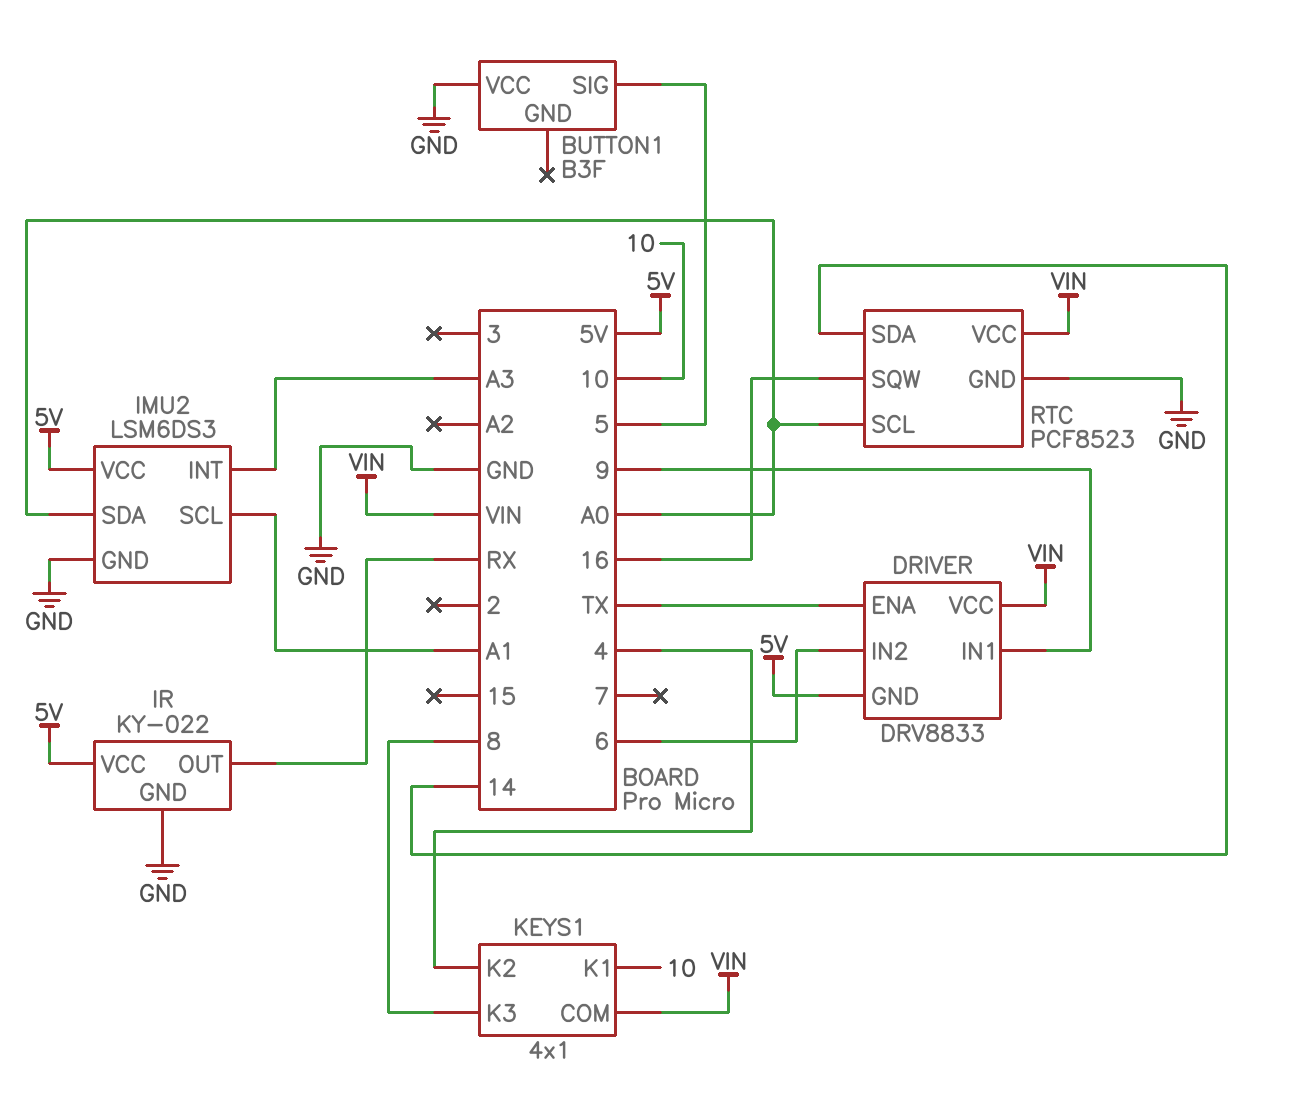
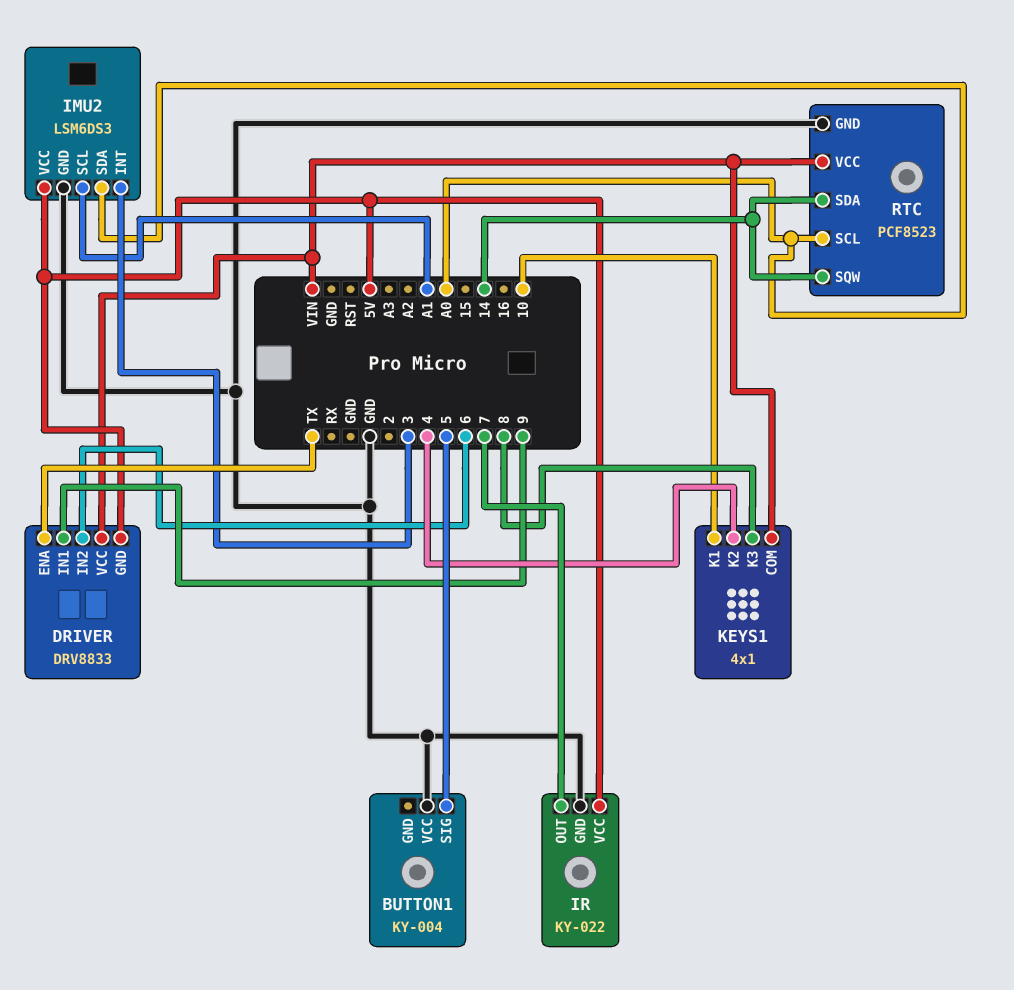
BUTTON1: B3F -> KY-004
IMU2 pin INT: A3 -> 3
IR pin OUT: RX -> 7
RTC pin SQW: 16 -> 14

